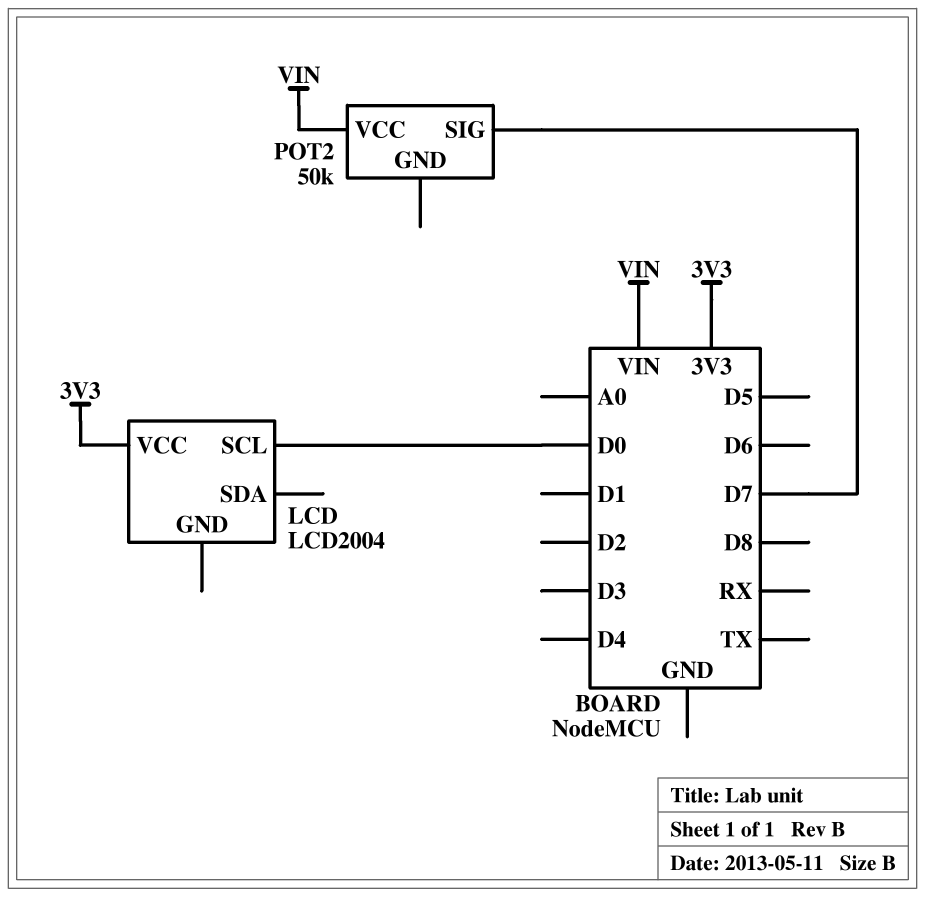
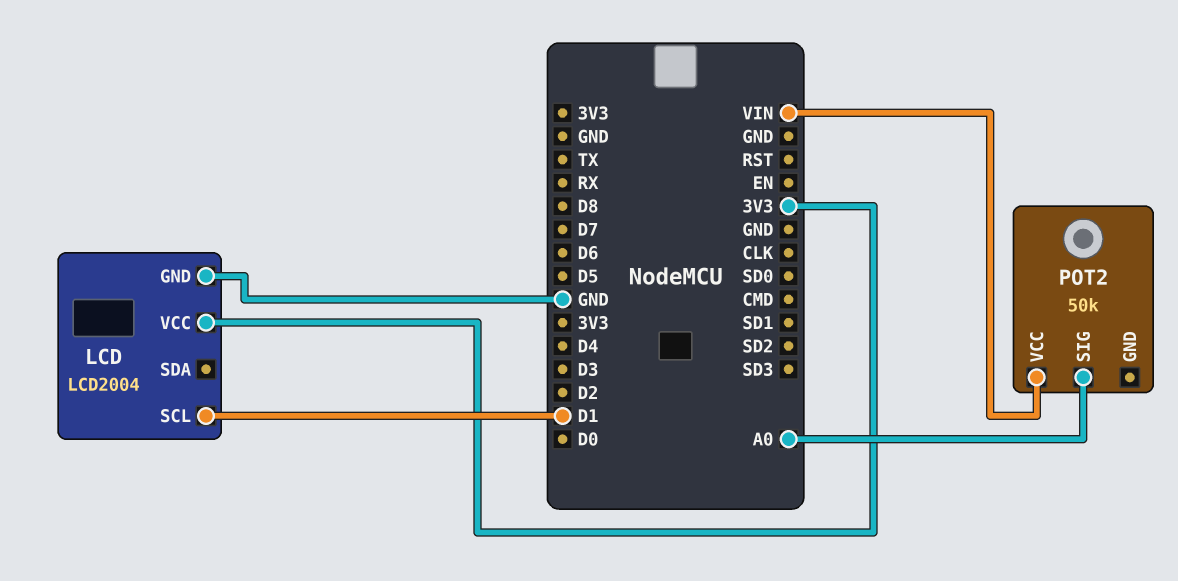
LCD pin GND: none -> GND
LCD pin SCL: D0 -> D1
POT2 pin SIG: D7 -> A0

